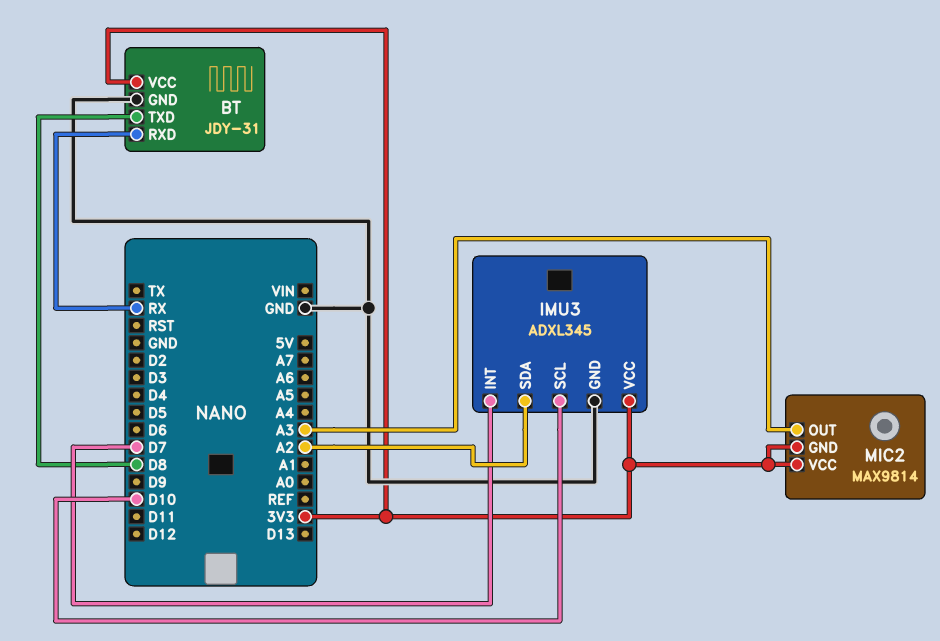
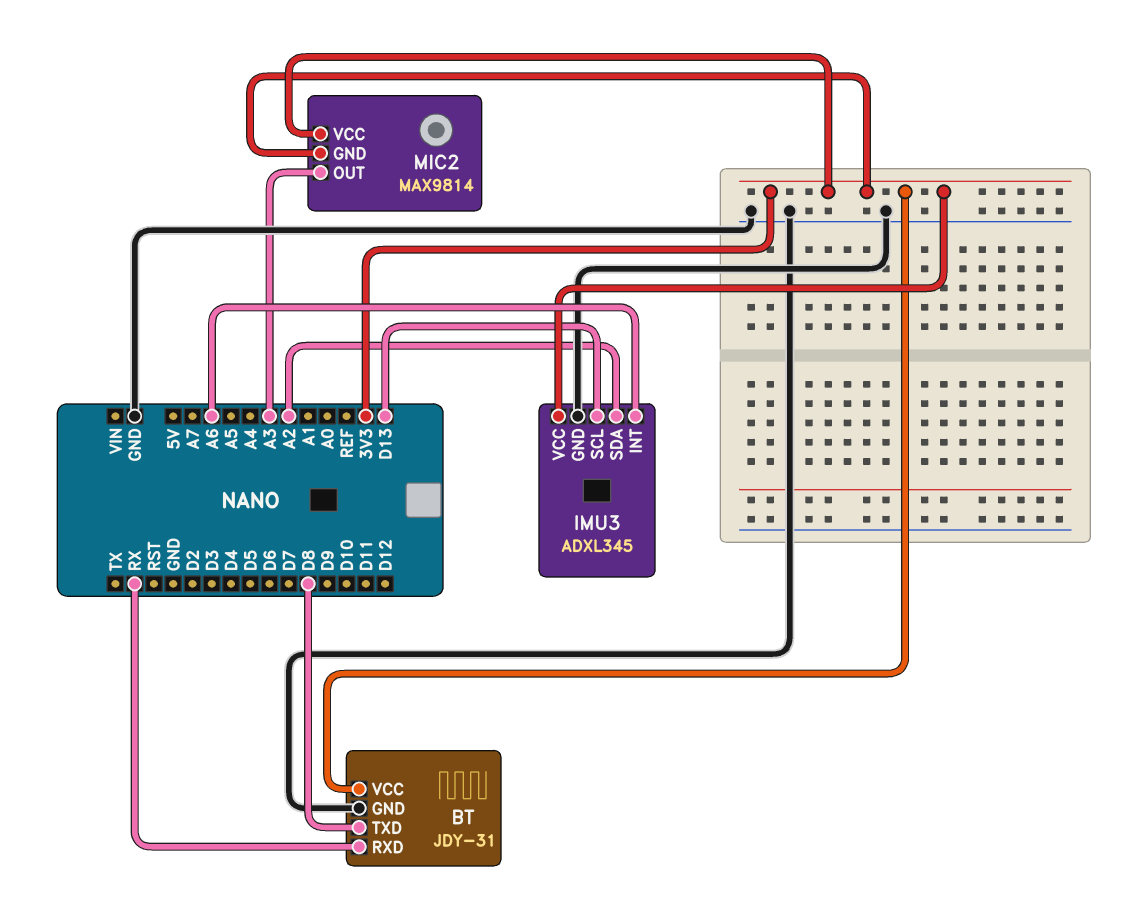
IMU3 pin INT: D7 -> A6
IMU3 pin SCL: D10 -> D13

